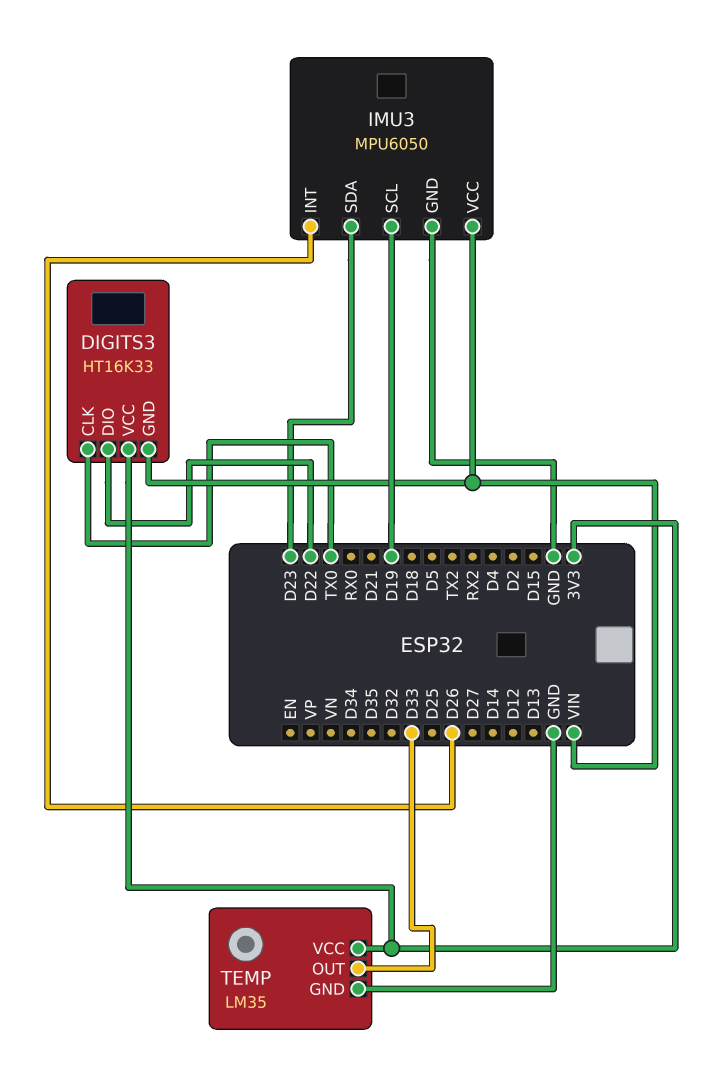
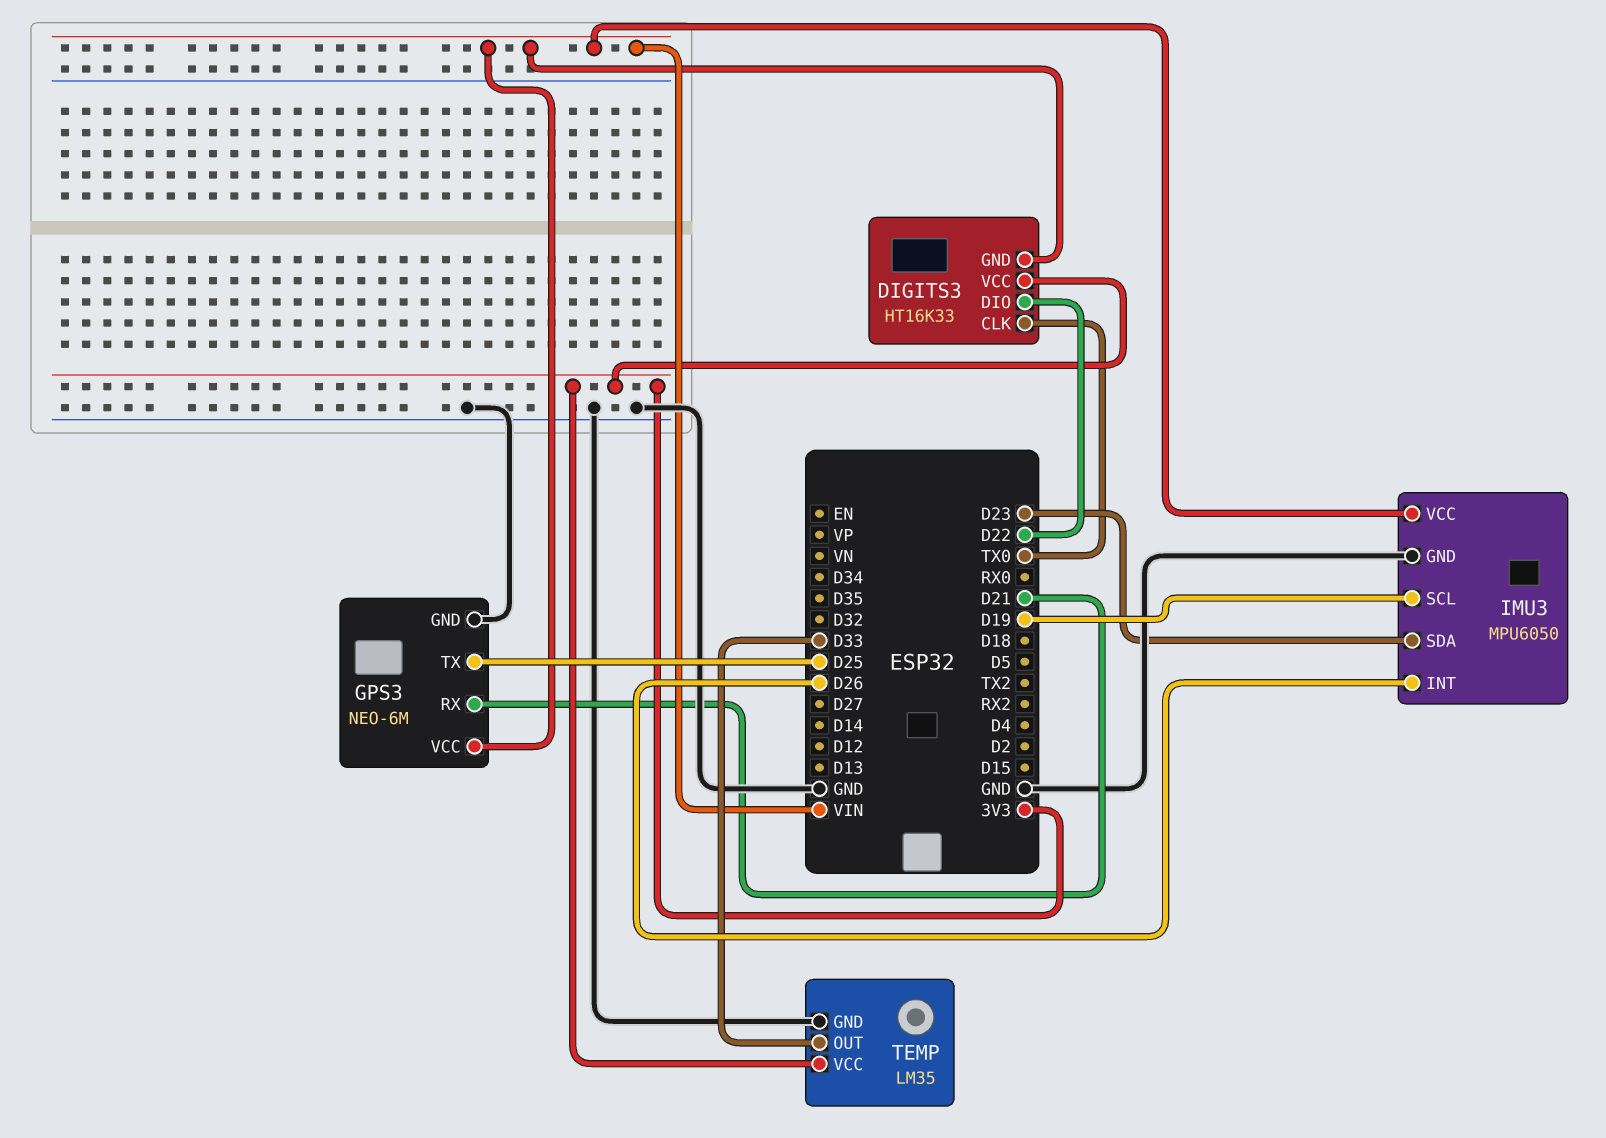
GPS3: none -> NEO-6M
GPS3 pin GND: none -> GND
GPS3 pin RX: none -> D21
GPS3 pin TX: none -> D25
GPS3 pin VCC: none -> VIN

